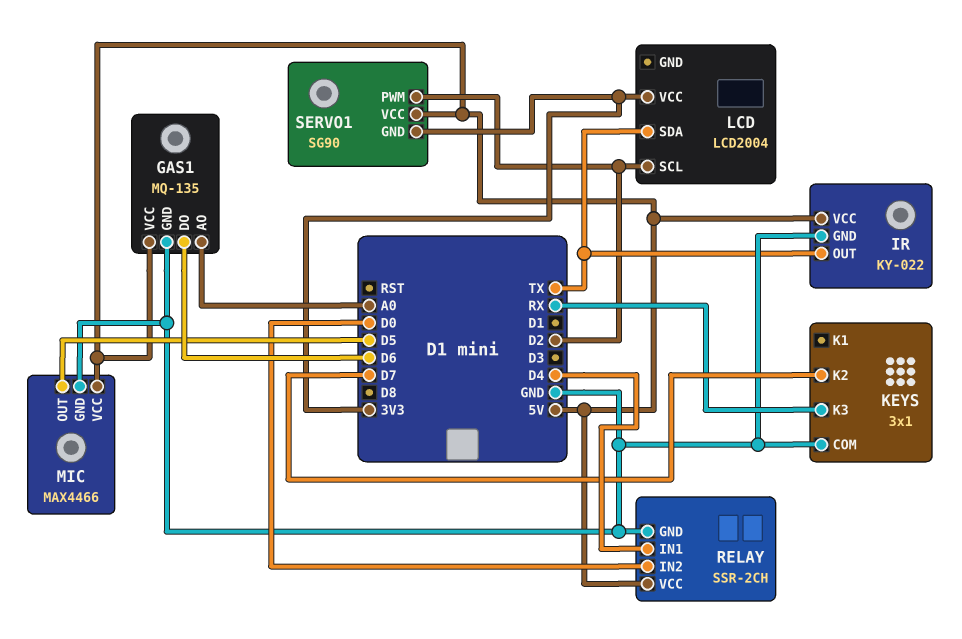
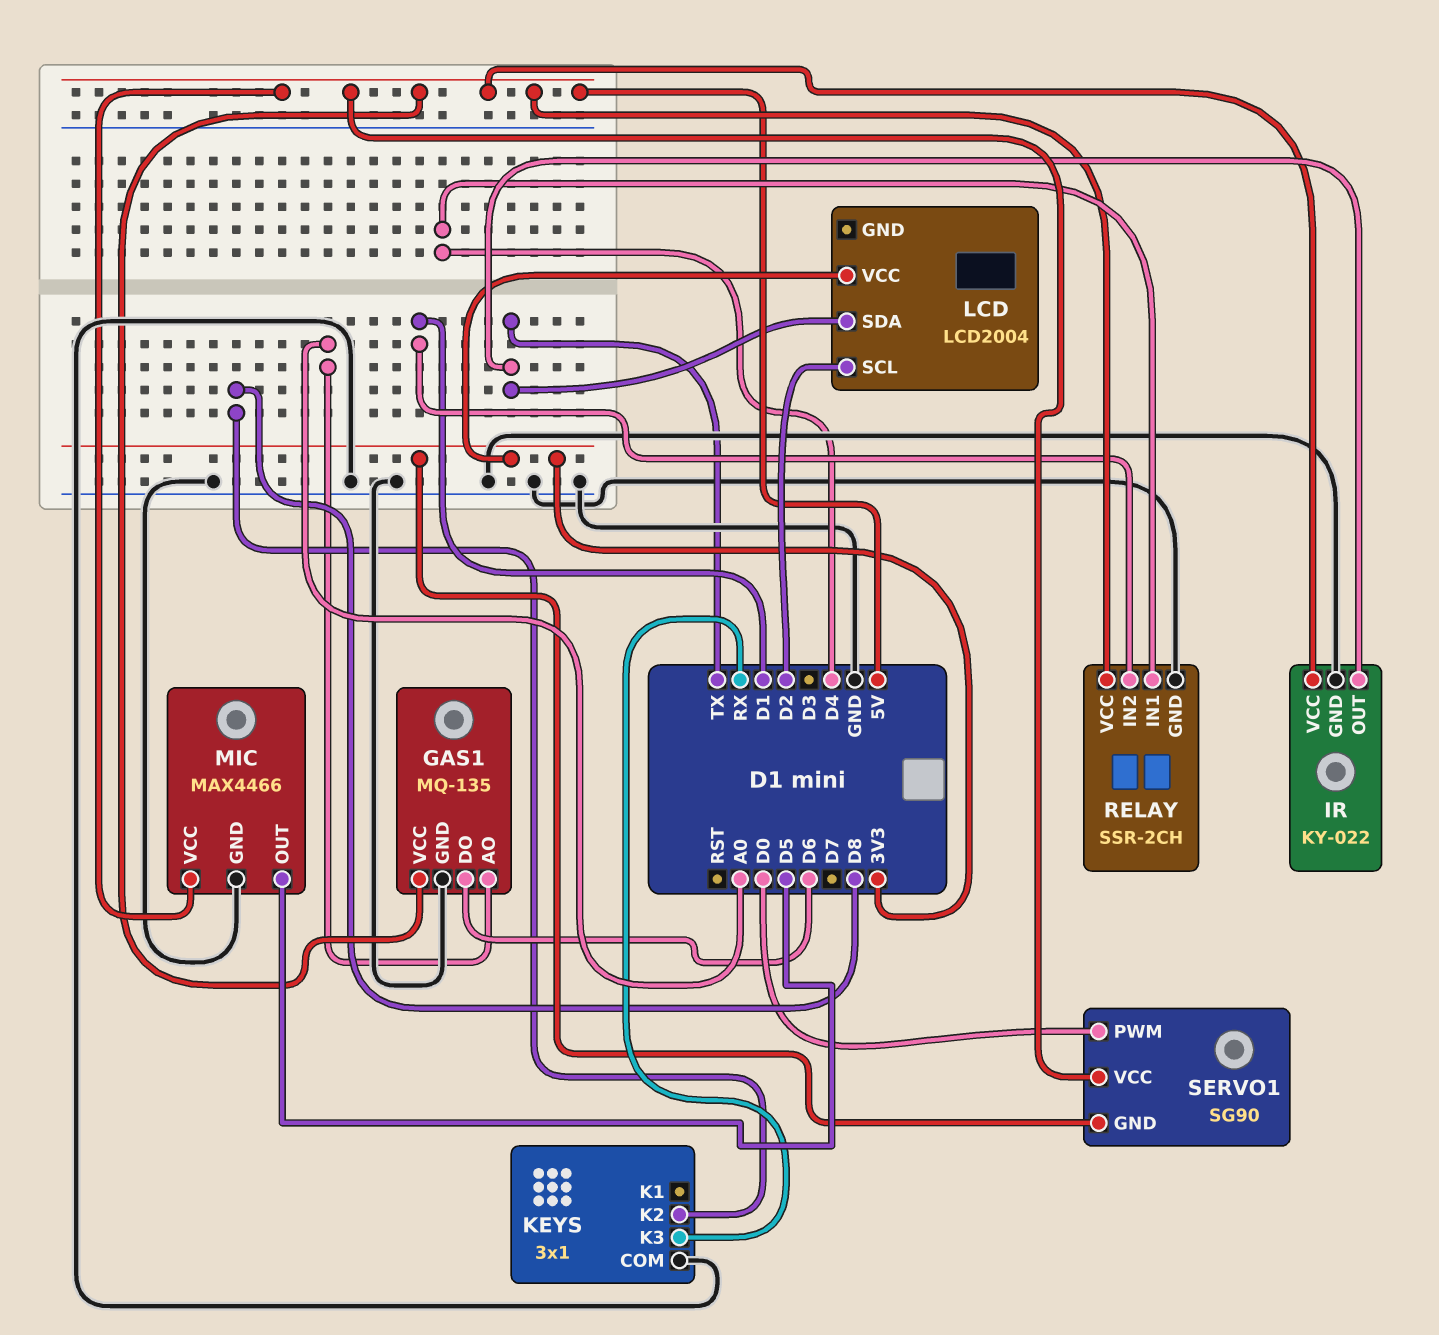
KEYS pin K2: D7 -> D8
RELAY pin IN2: D0 -> D1
SERVO1 pin PWM: D2 -> D0

